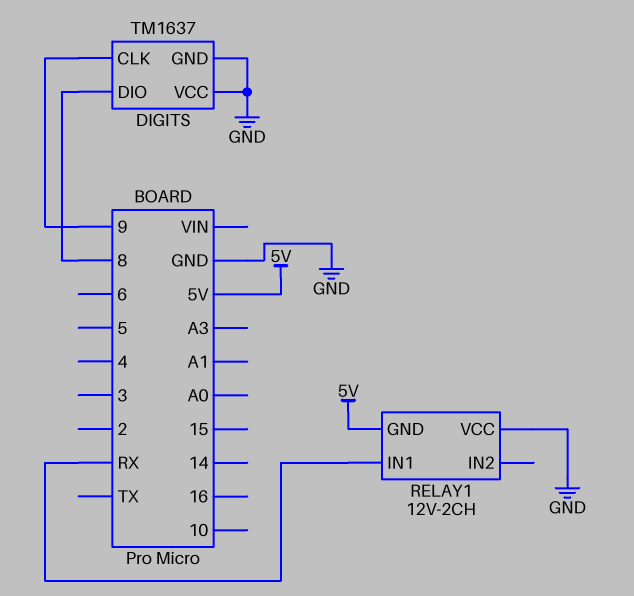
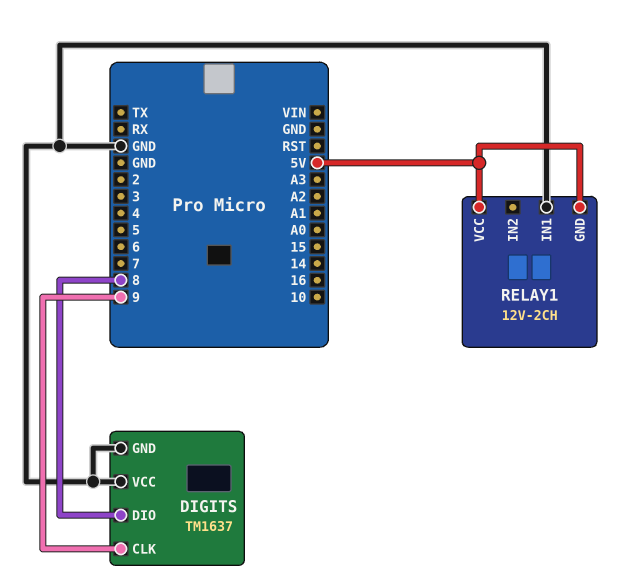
RELAY1 pin IN1: RX -> GND
RELAY1 pin VCC: GND -> 5V

